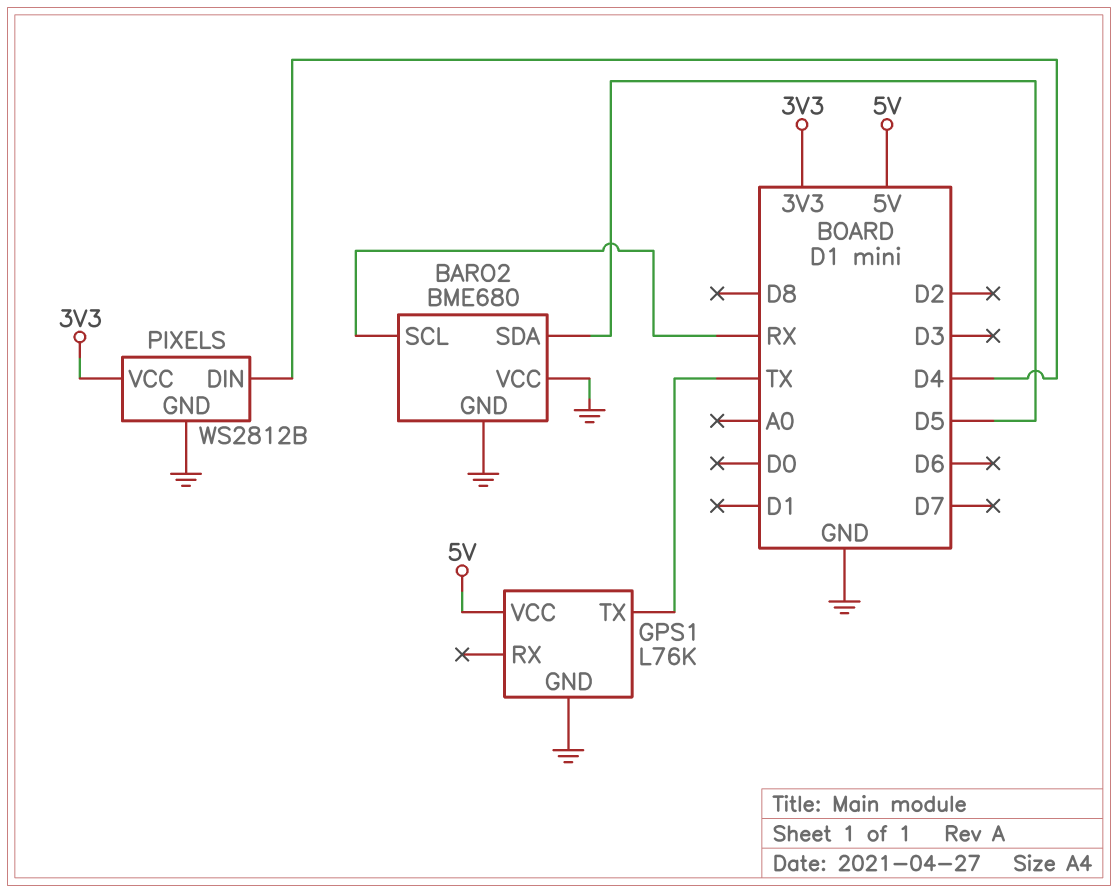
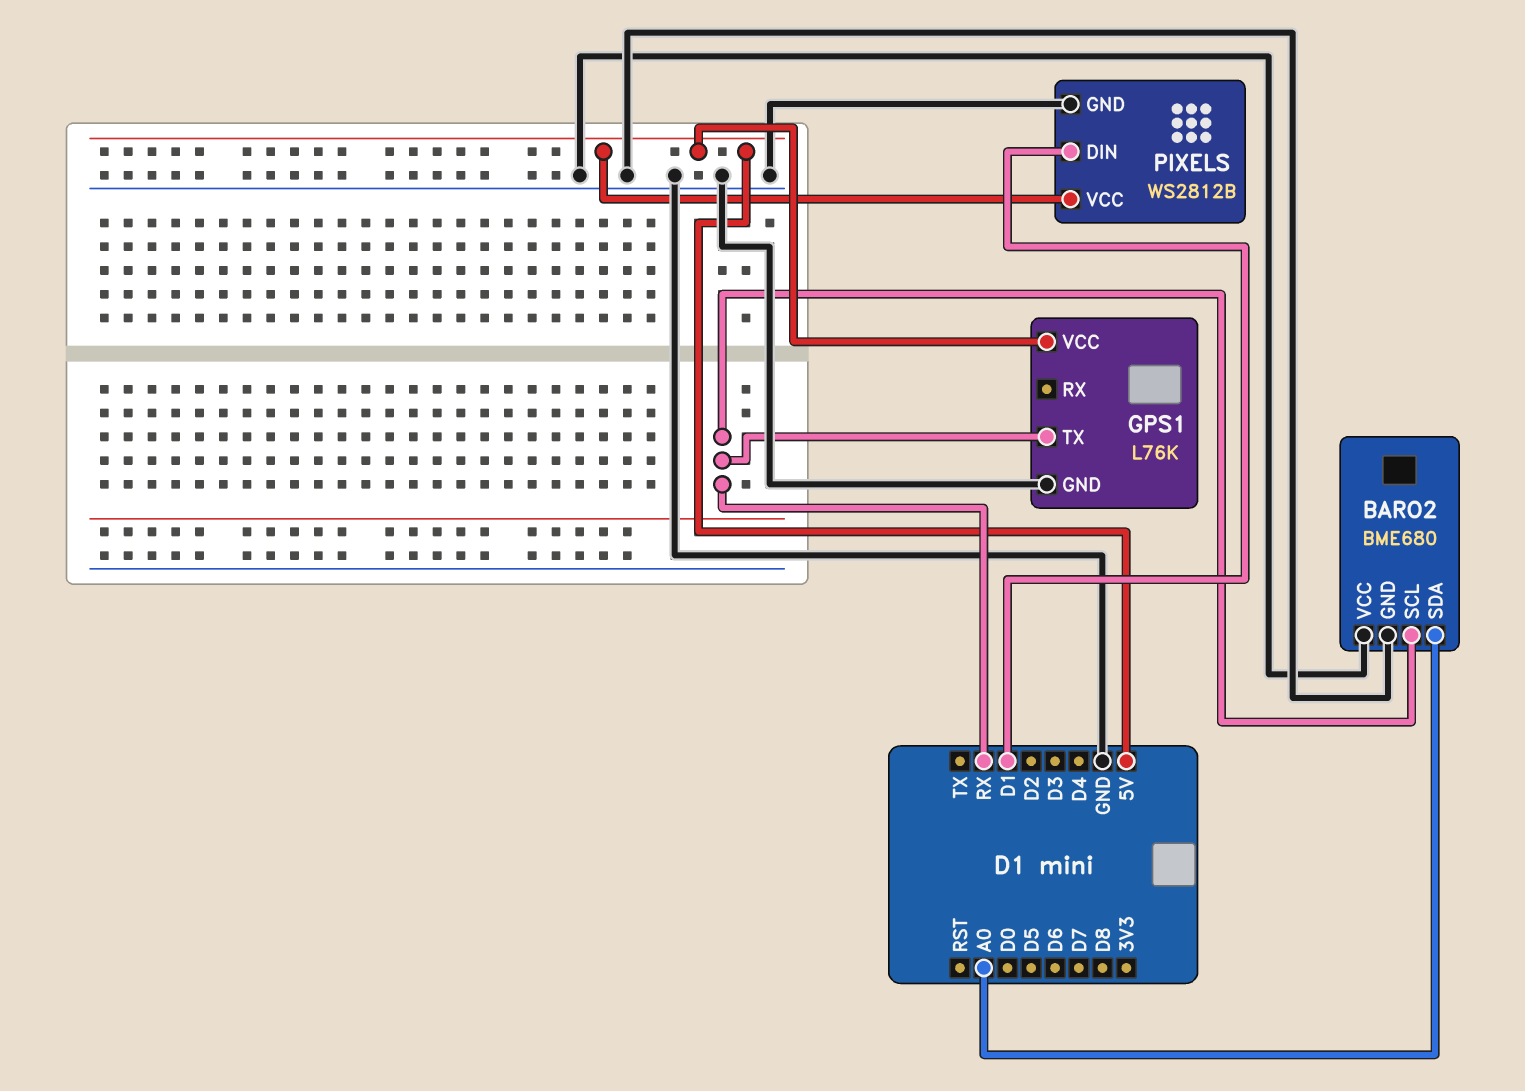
BARO2 pin SDA: D5 -> A0
GPS1 pin TX: TX -> RX
PIXELS pin DIN: D4 -> D1
PIXELS pin VCC: 3V3 -> 5V

